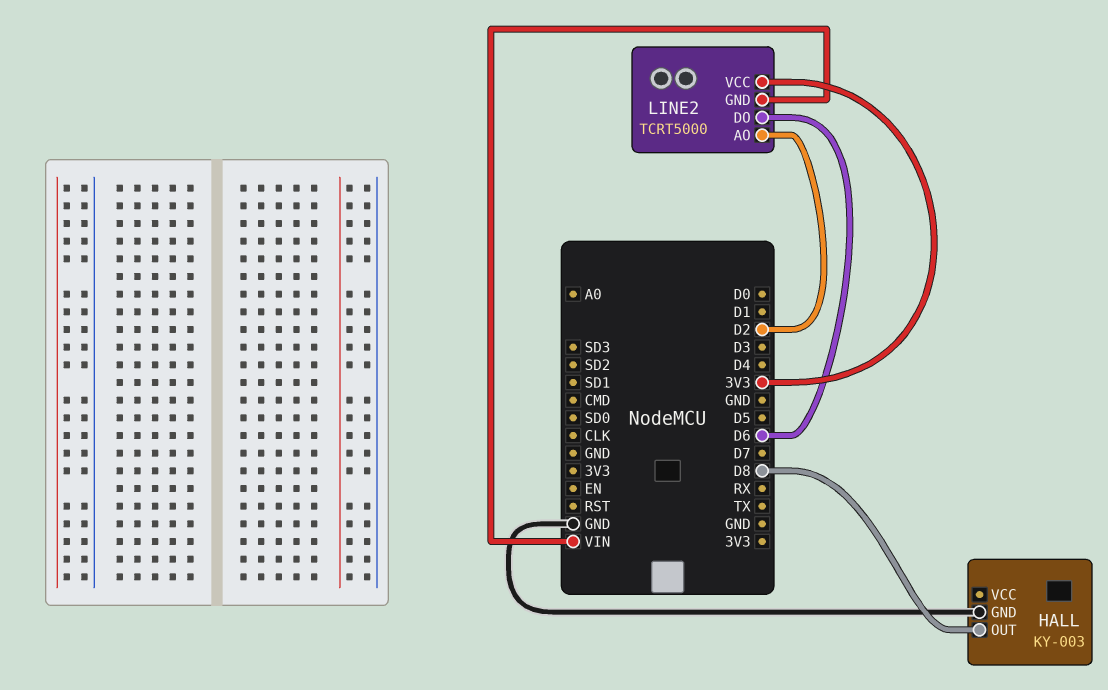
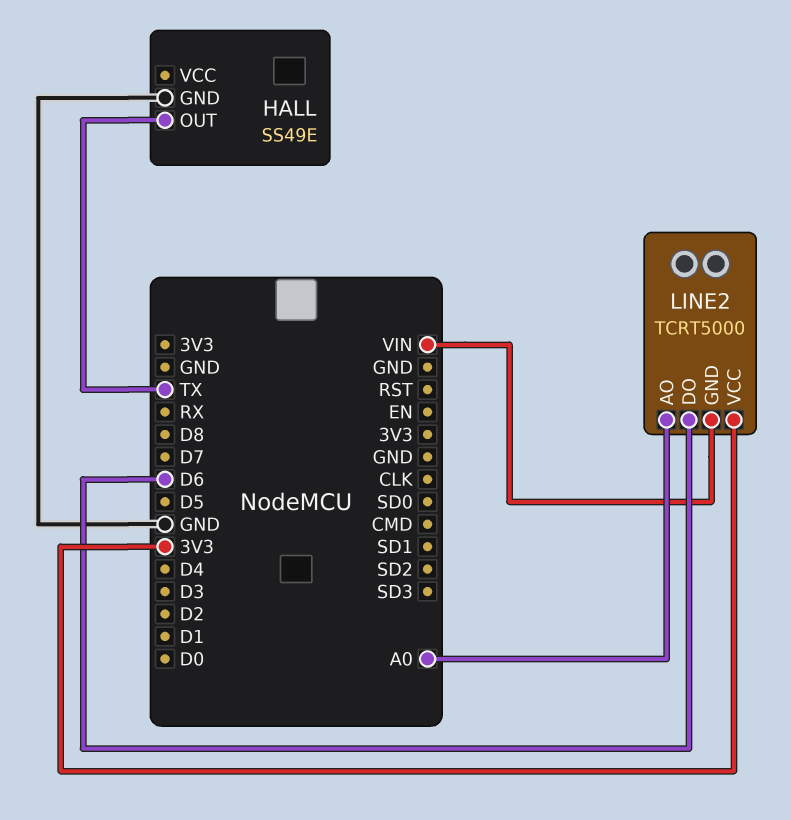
HALL: KY-003 -> SS49E
HALL pin OUT: D8 -> TX
LINE2 pin AO: D2 -> A0

